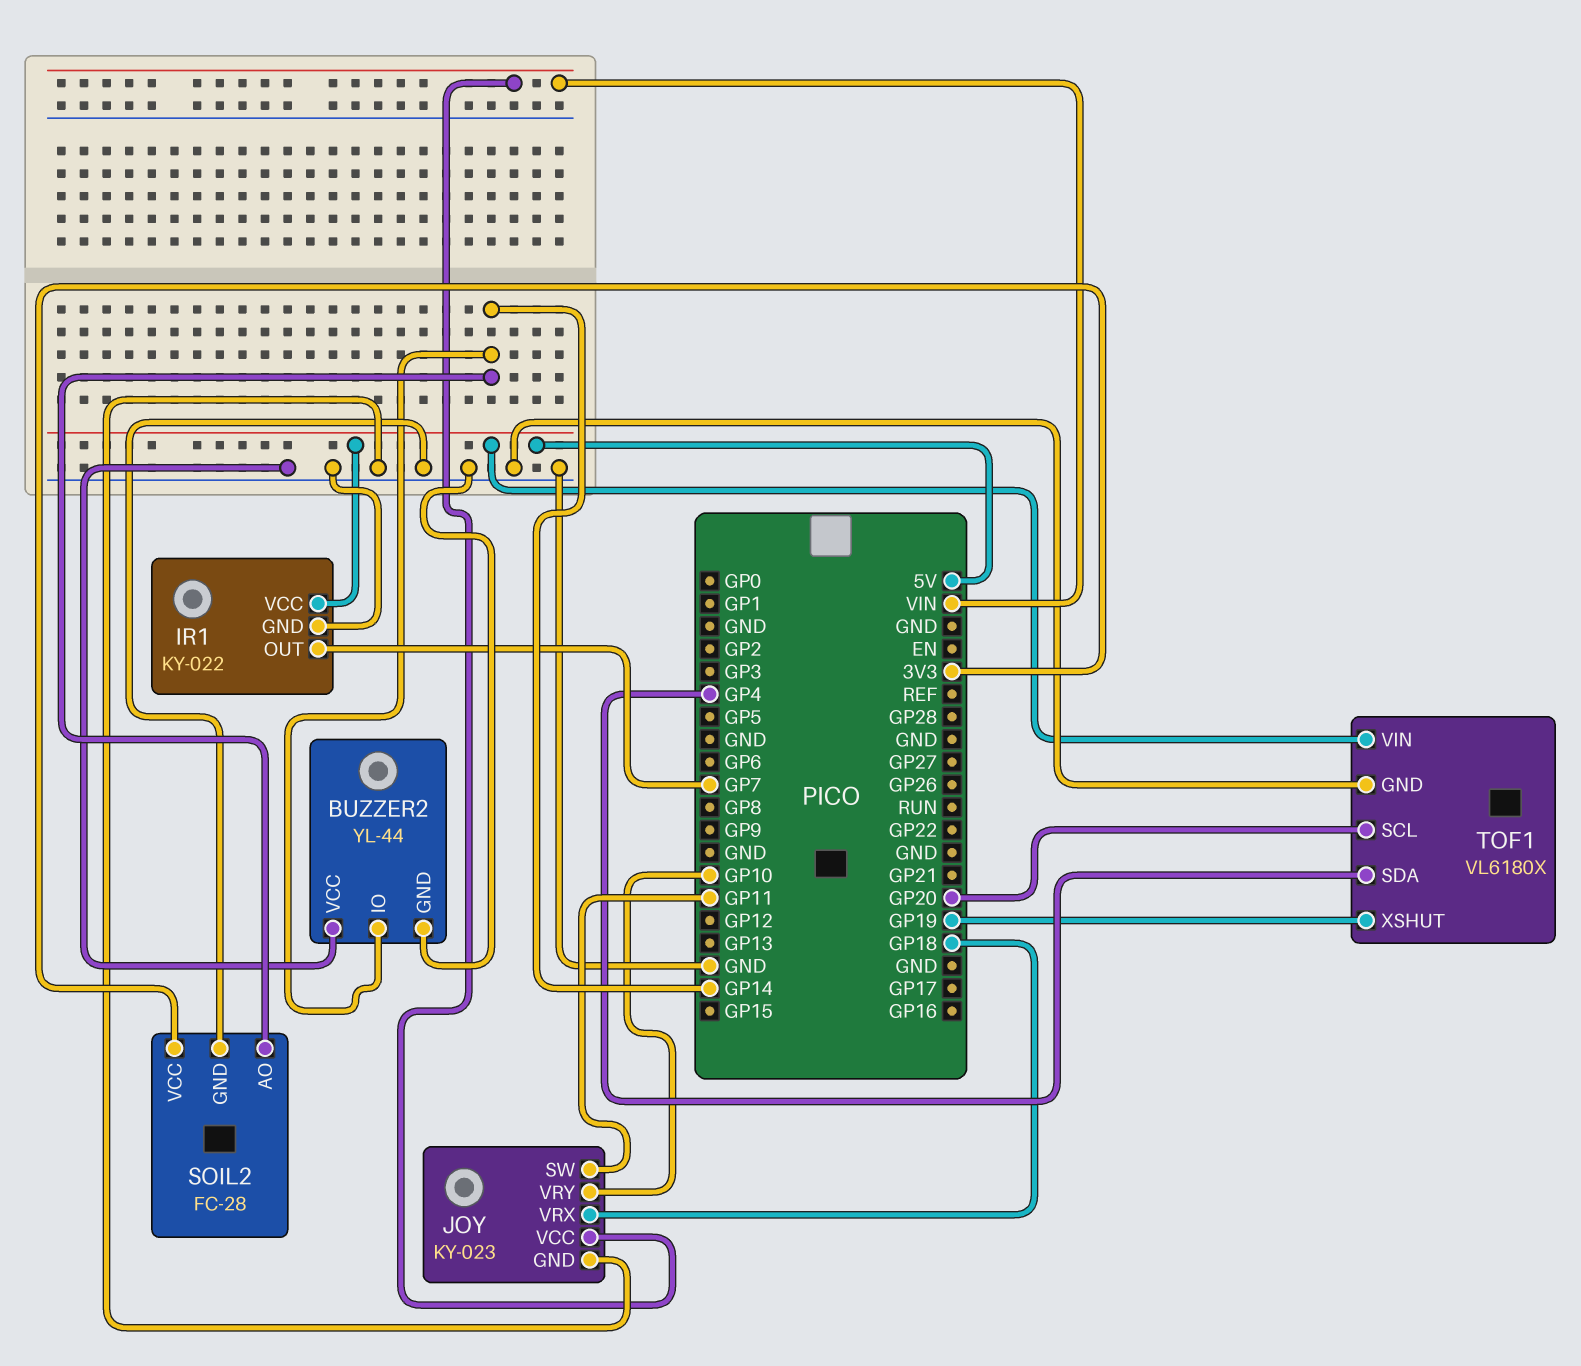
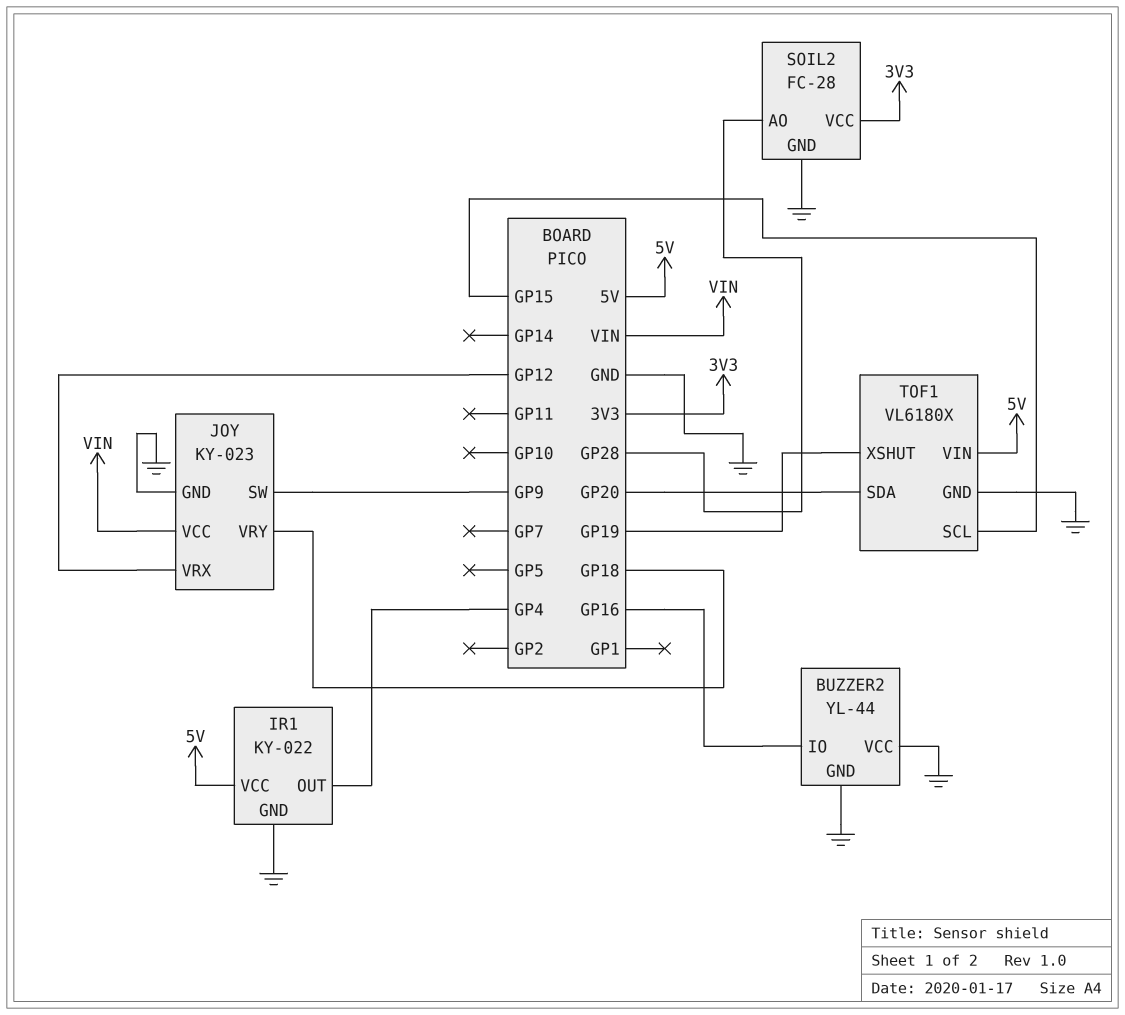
BUZZER2 pin IO: GP14 -> GP16
IR1 pin OUT: GP7 -> GP4
JOY pin SW: GP11 -> GP9
JOY pin VRX: GP18 -> GP12
JOY pin VRY: GP10 -> GP18
SOIL2 pin AO: GP14 -> GP28
TOF1 pin SCL: GP20 -> GP15
TOF1 pin SDA: GP4 -> GP20

